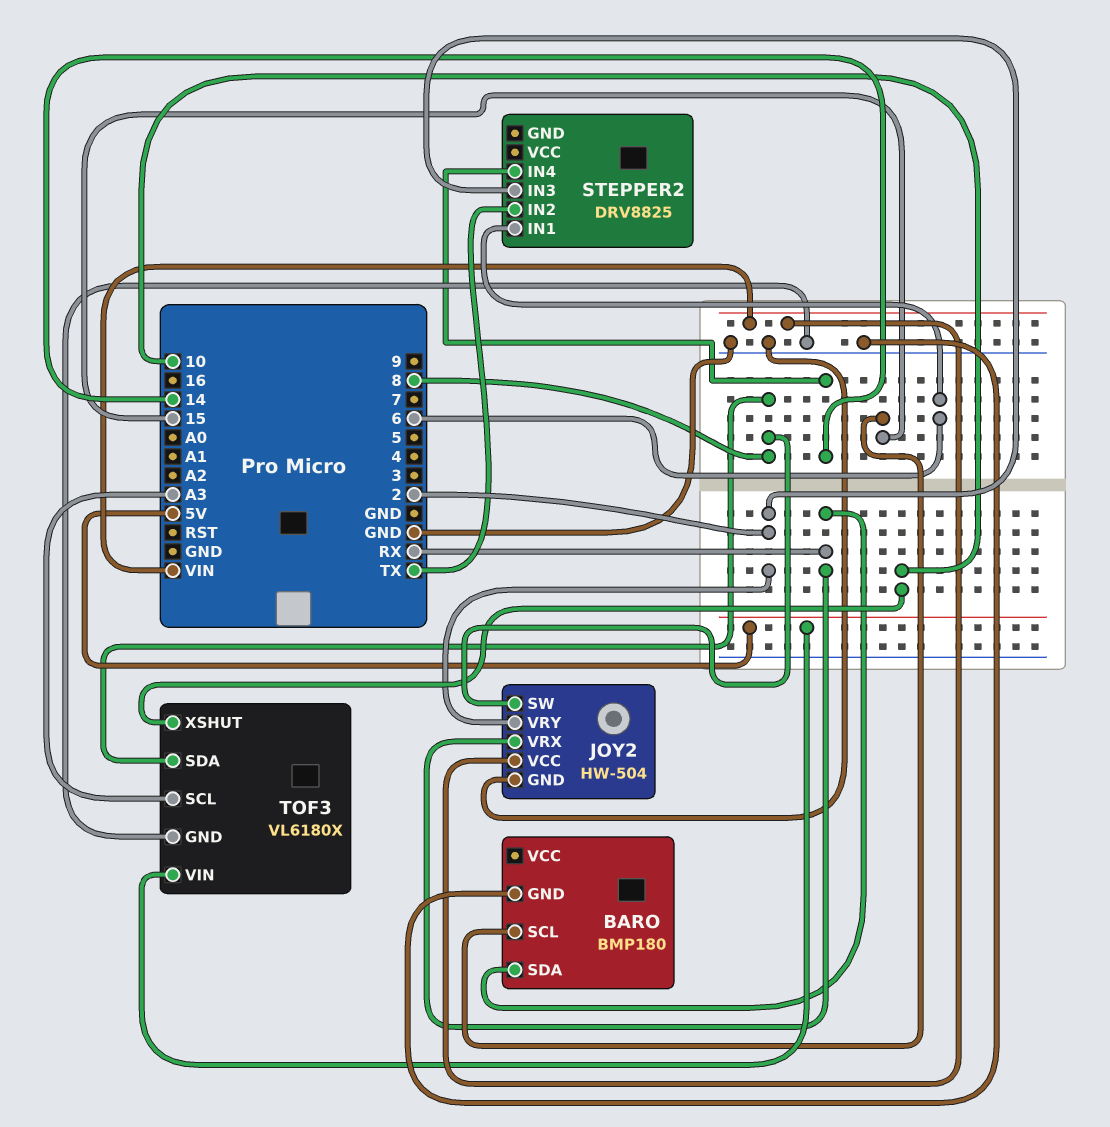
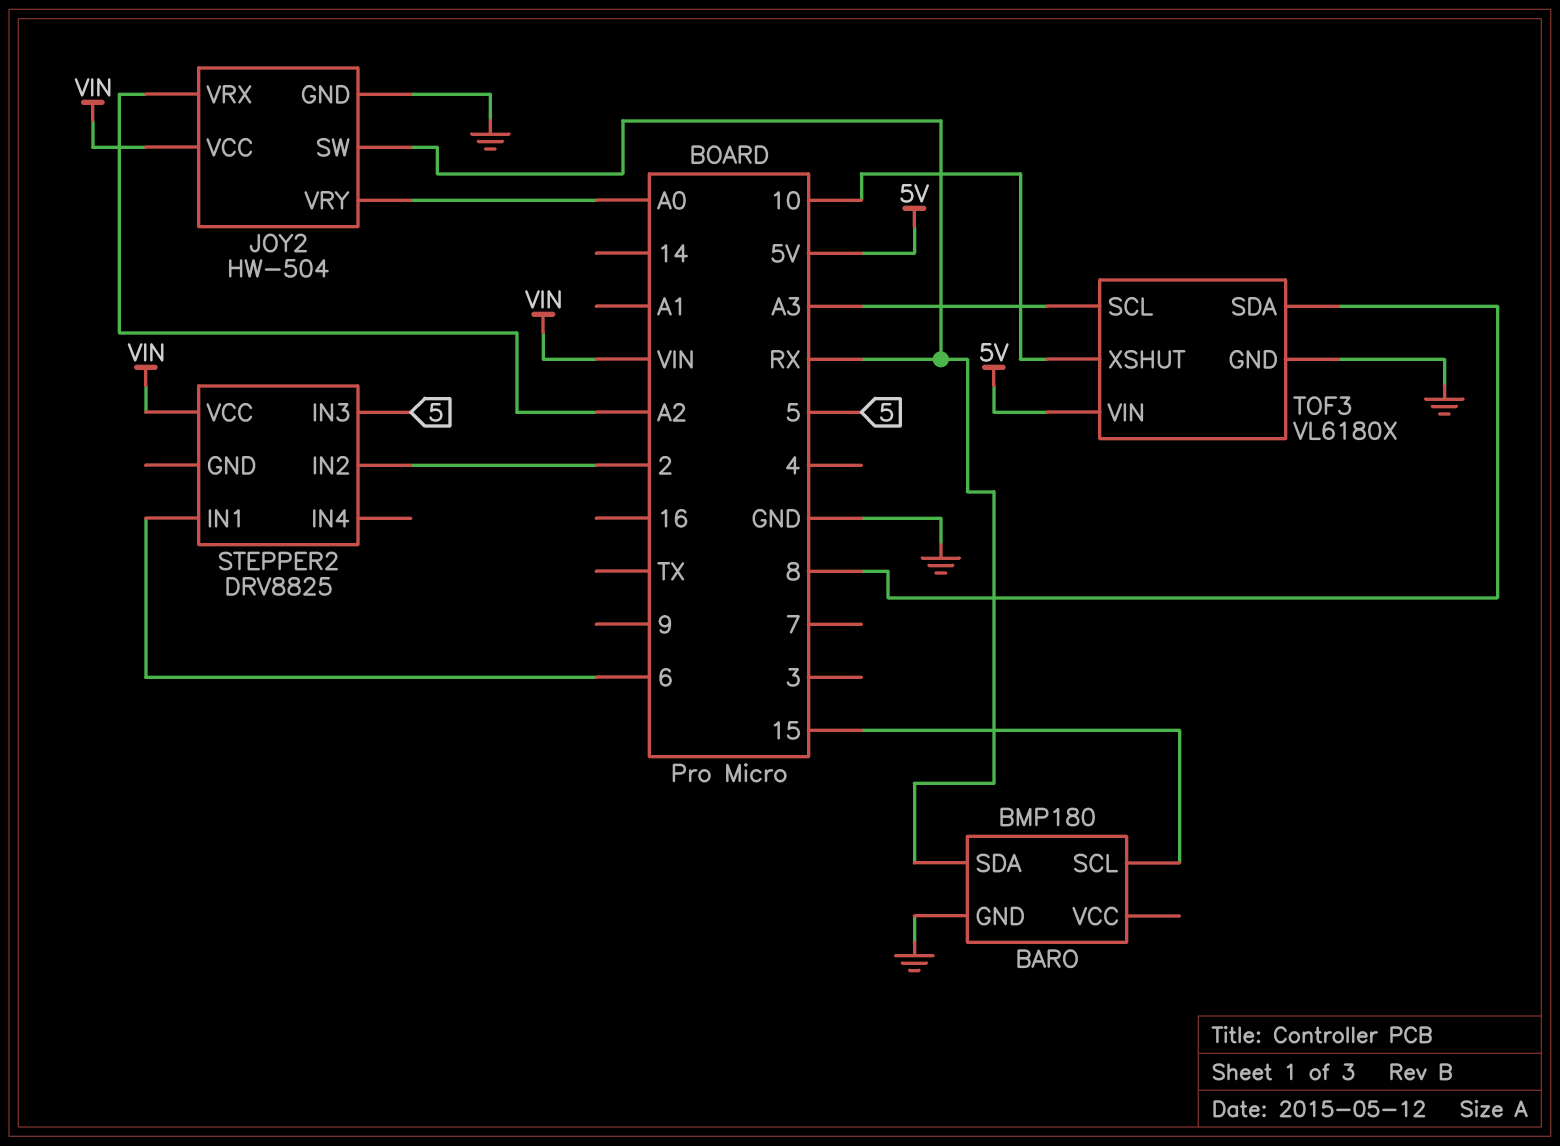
JOY2 pin SW: 8 -> RX
JOY2 pin VRX: RX -> A2
JOY2 pin VRY: 2 -> A0
STEPPER2 pin IN2: TX -> 2
STEPPER2 pin IN3: 2 -> 5
STEPPER2 pin IN4: 14 -> none
STEPPER2 pin VCC: none -> VIN

